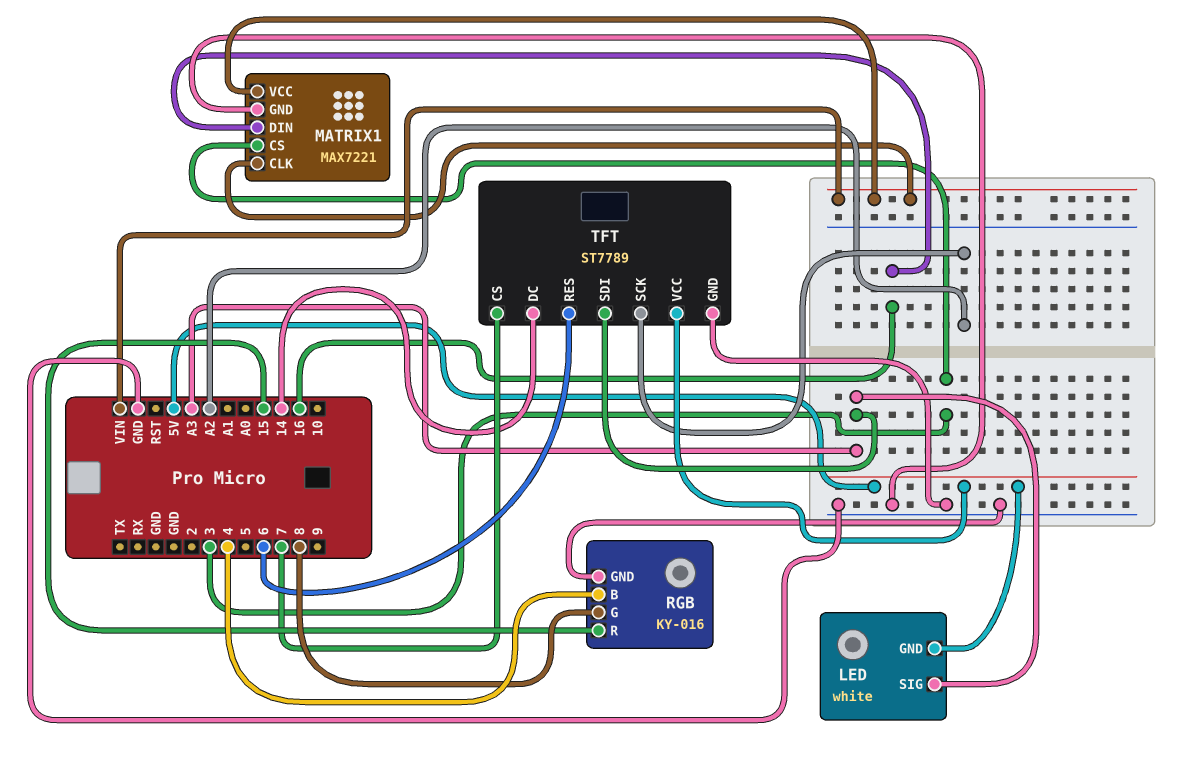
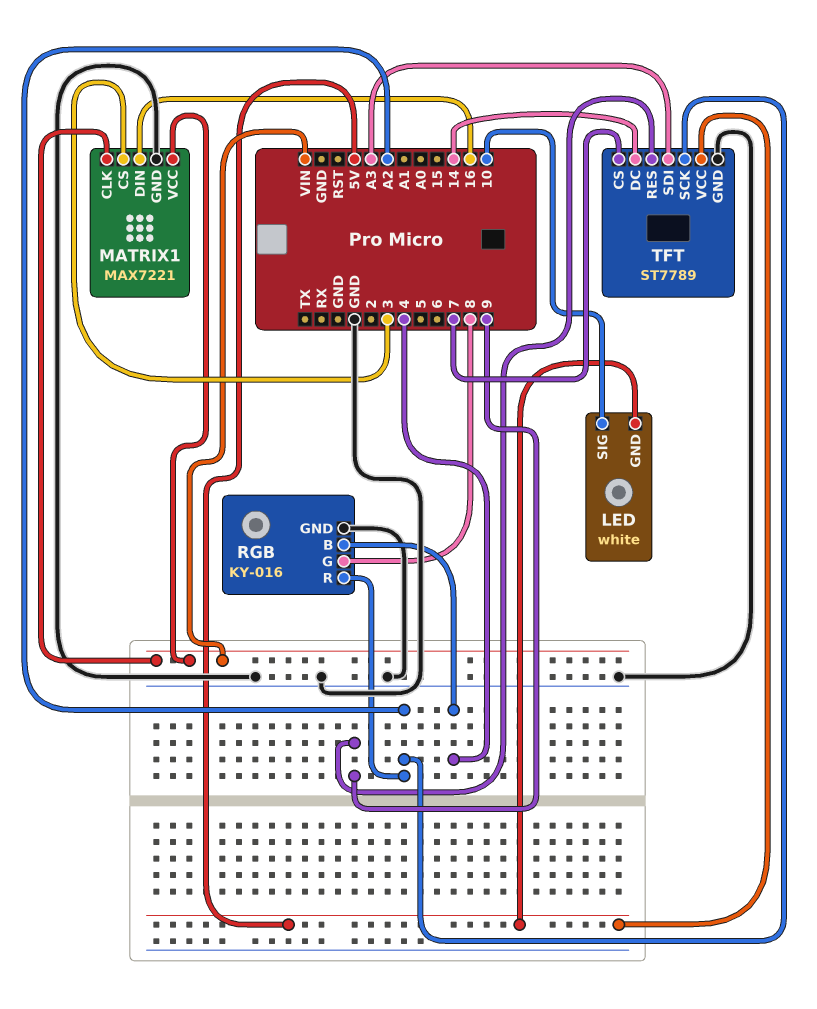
LED pin SIG: A3 -> 10
RGB pin R: 15 -> A2
TFT pin RES: 6 -> 9

